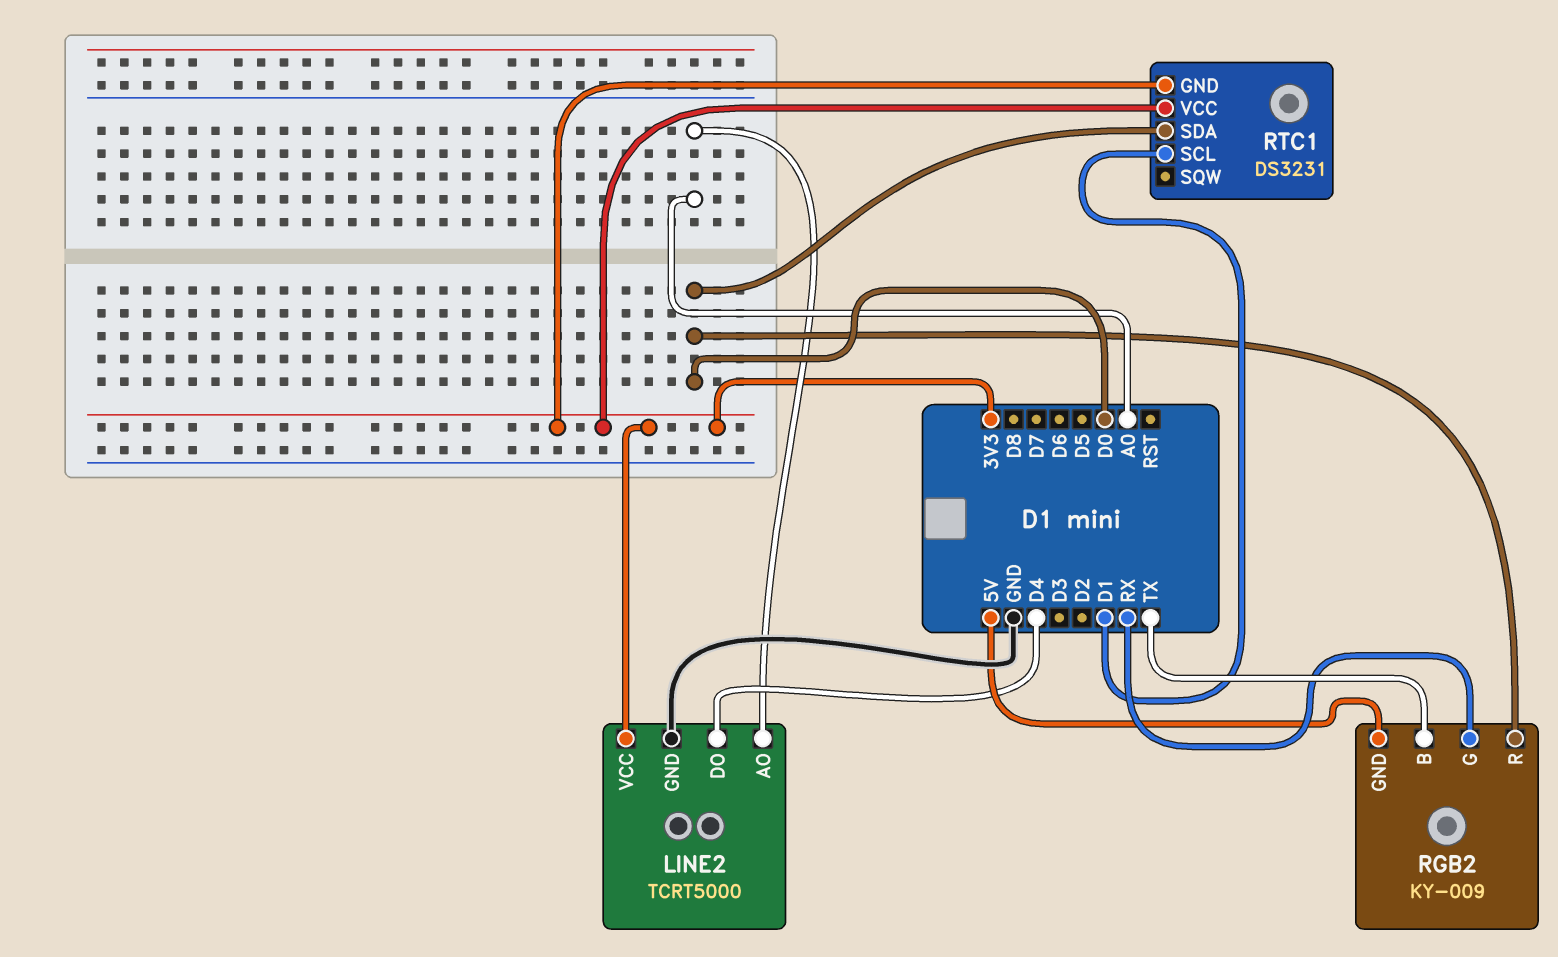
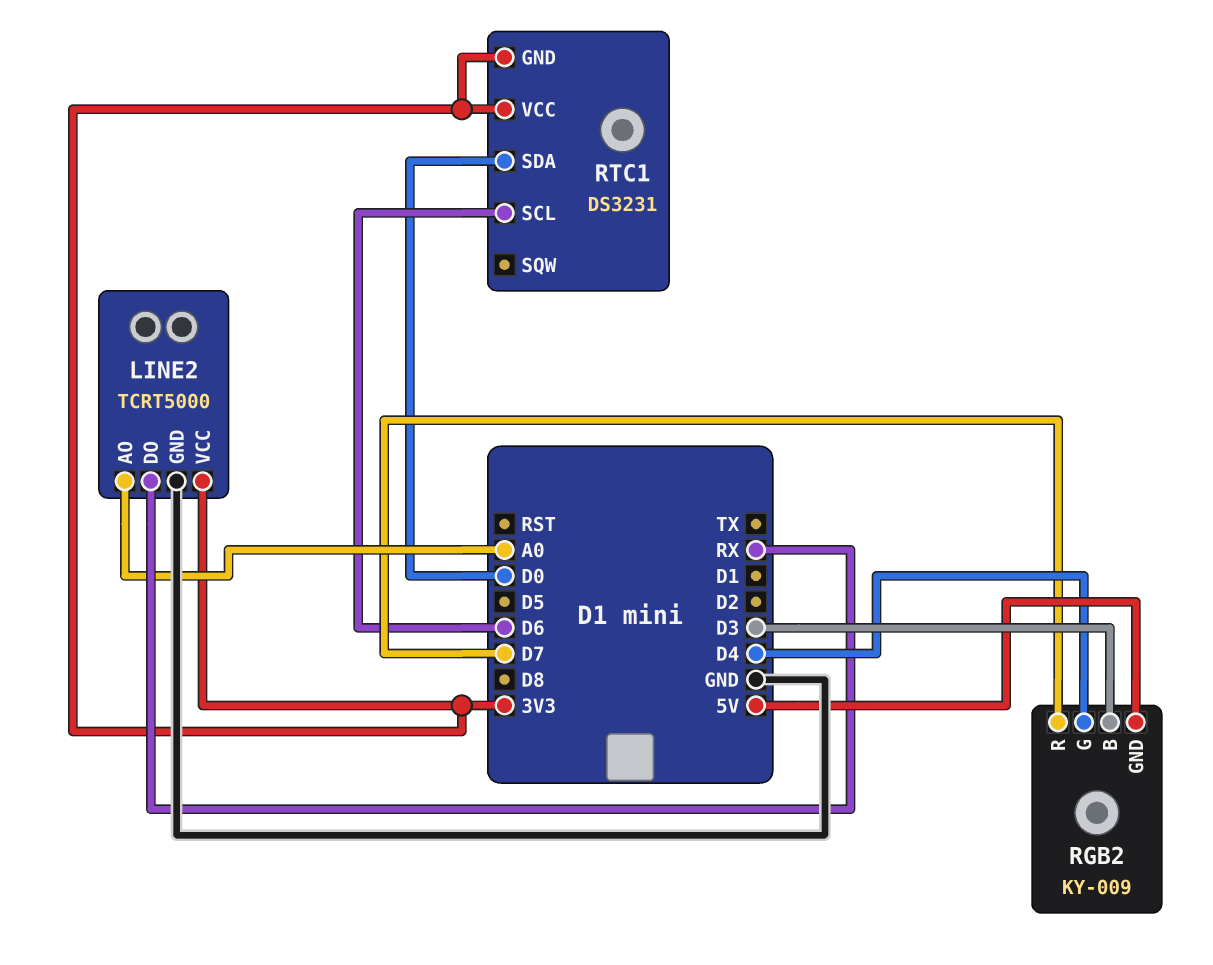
LINE2 pin DO: D4 -> RX
RGB2 pin B: TX -> D3
RGB2 pin G: RX -> D4
RGB2 pin R: D0 -> D7
RTC1 pin SCL: D1 -> D6

